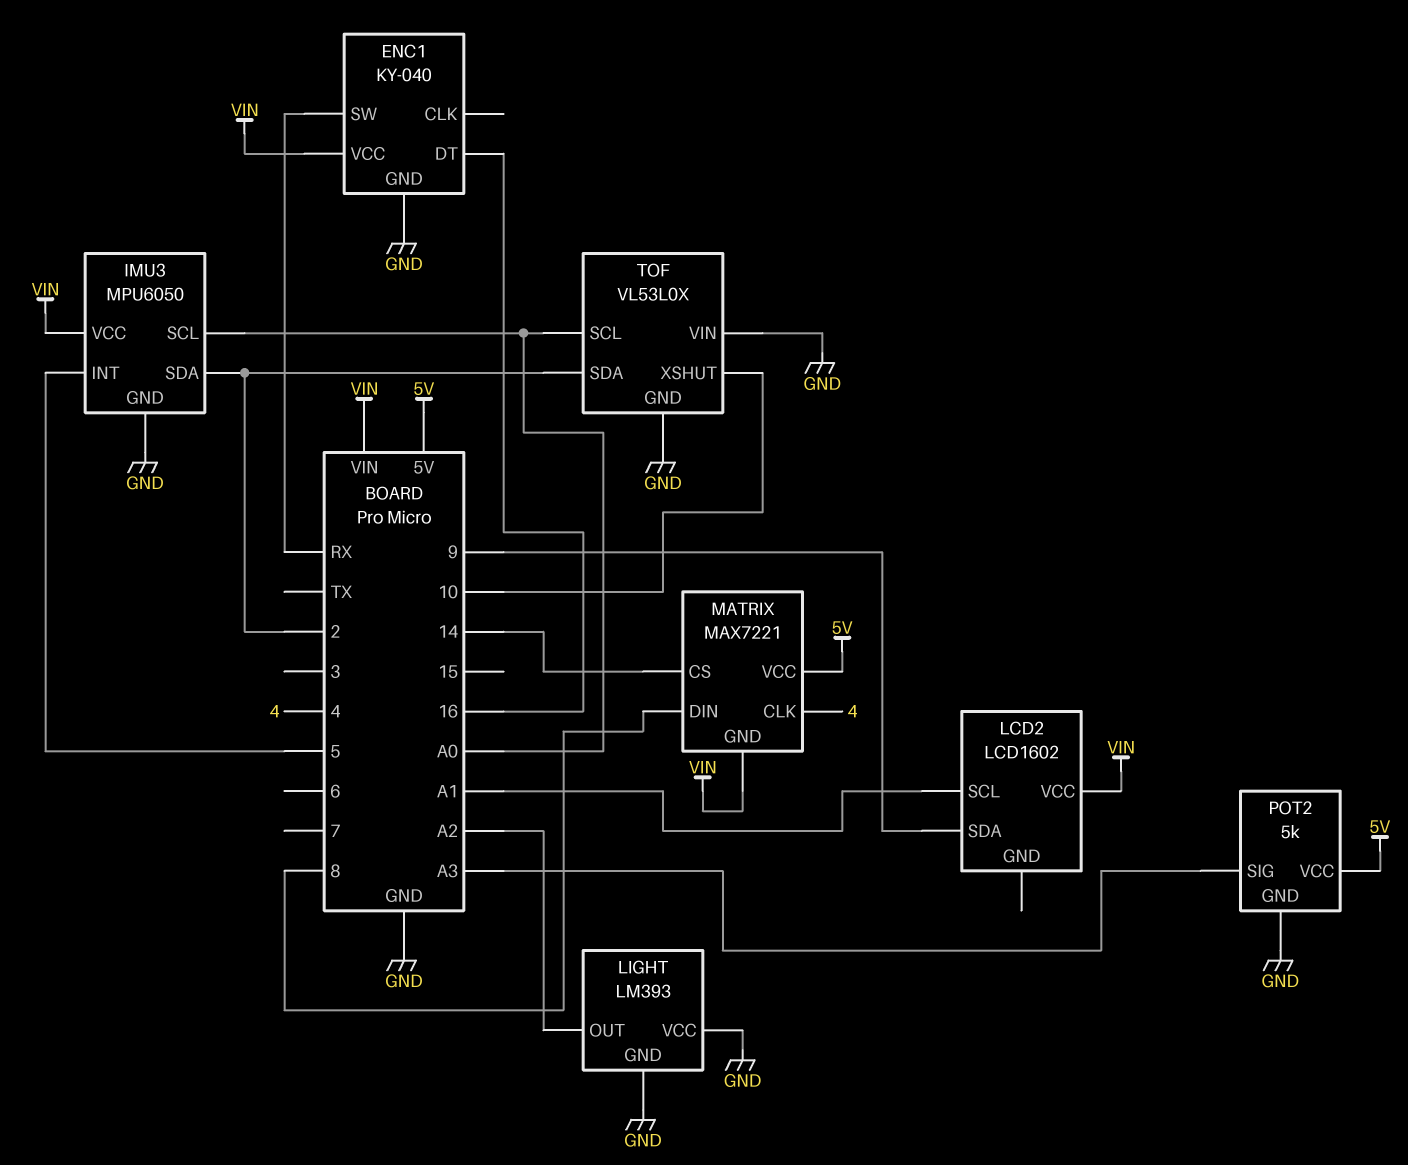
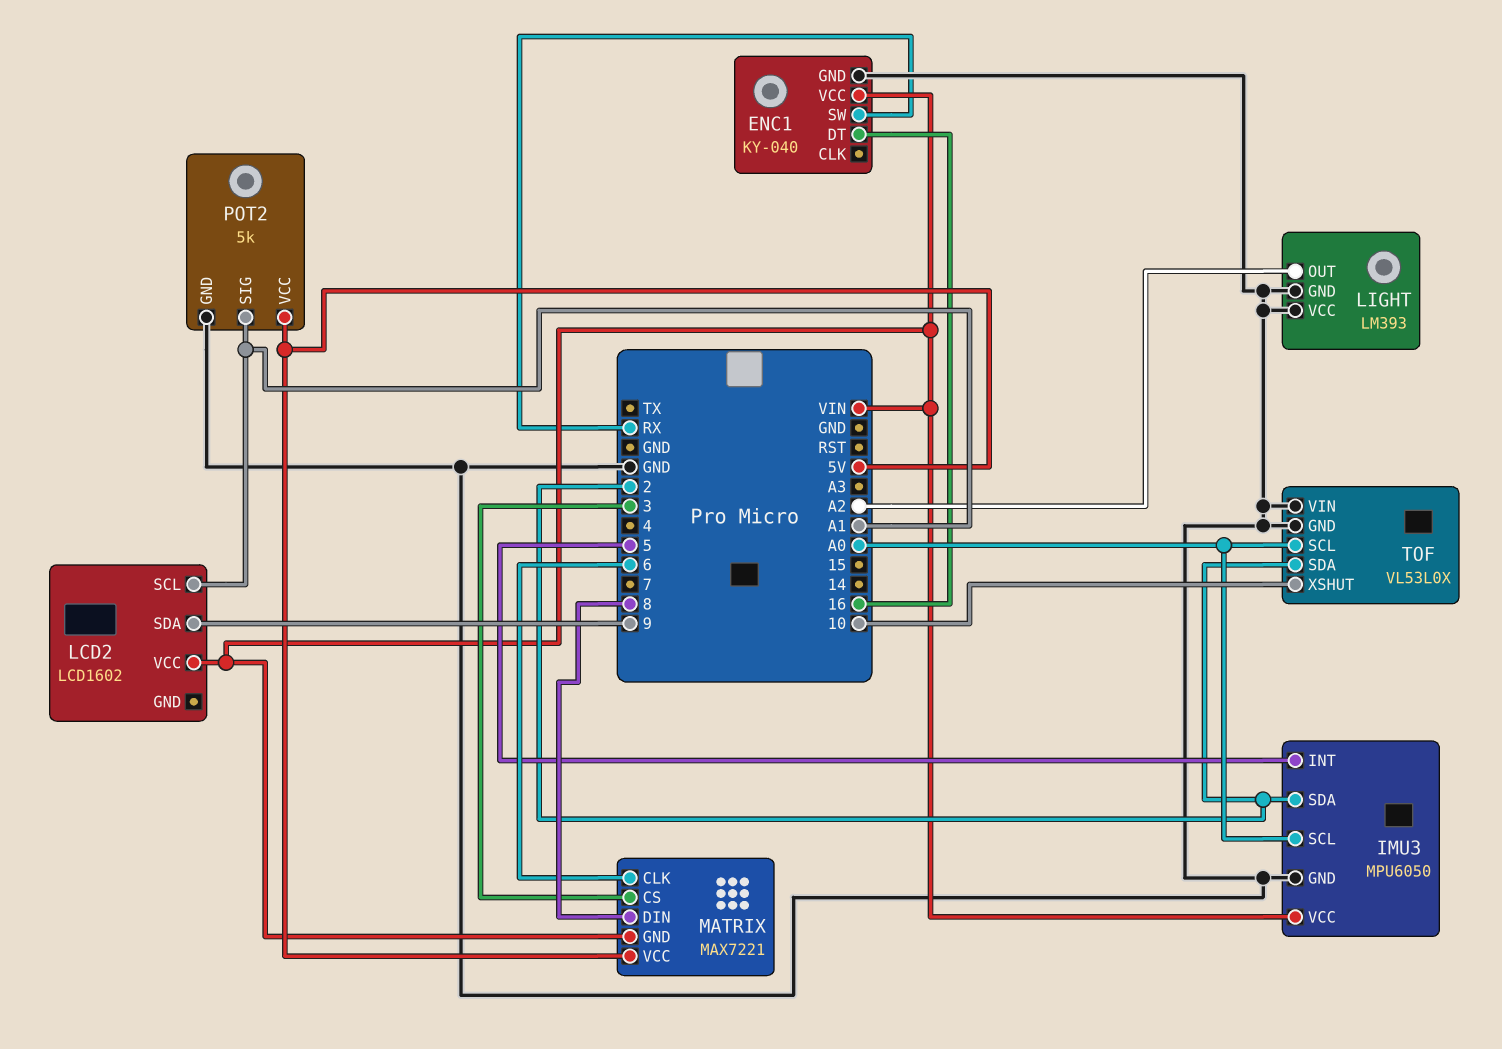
MATRIX pin CLK: 4 -> 6
MATRIX pin CS: 14 -> 3
POT2 pin SIG: A3 -> A1

